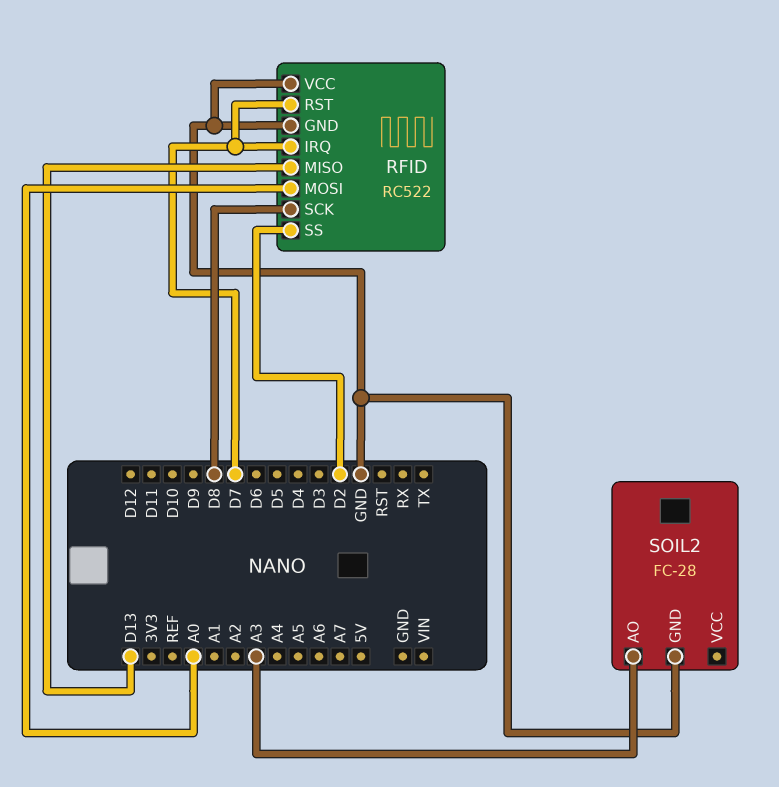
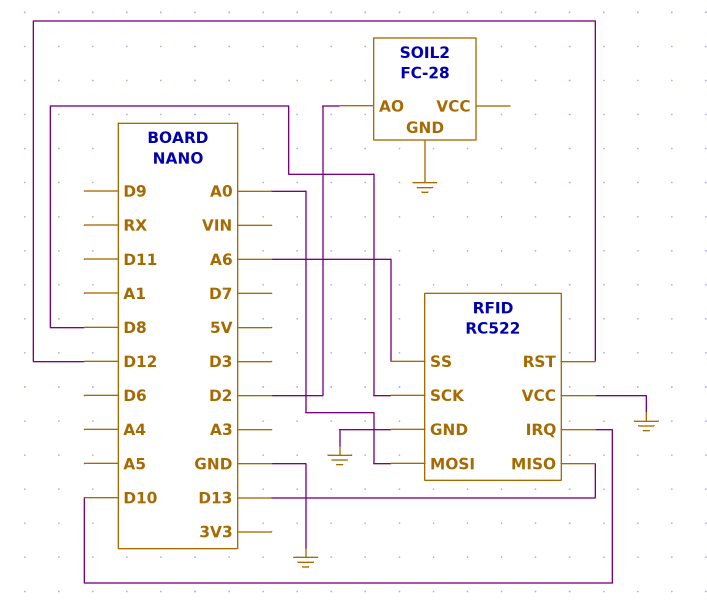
RFID pin IRQ: D7 -> D10
RFID pin RST: D7 -> D12
RFID pin SS: D2 -> A6
SOIL2 pin AO: A3 -> D2

